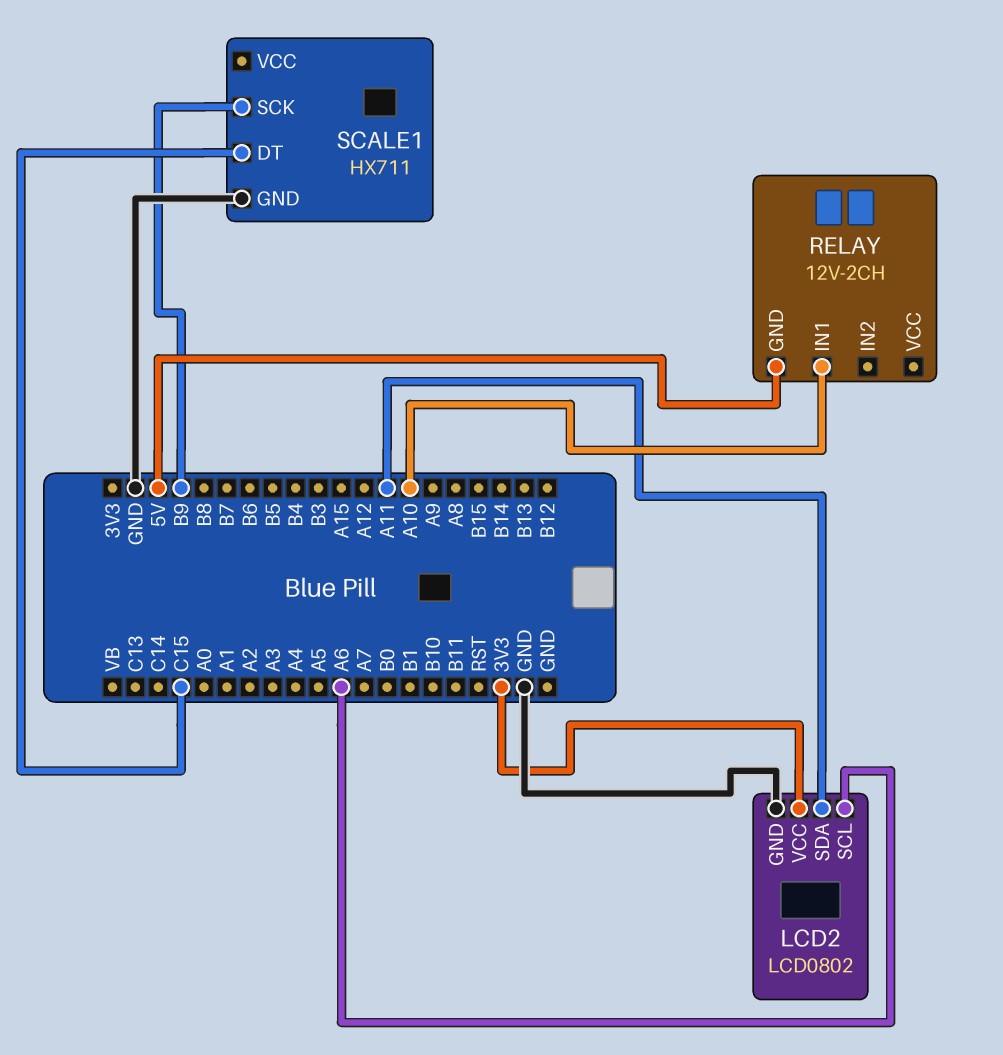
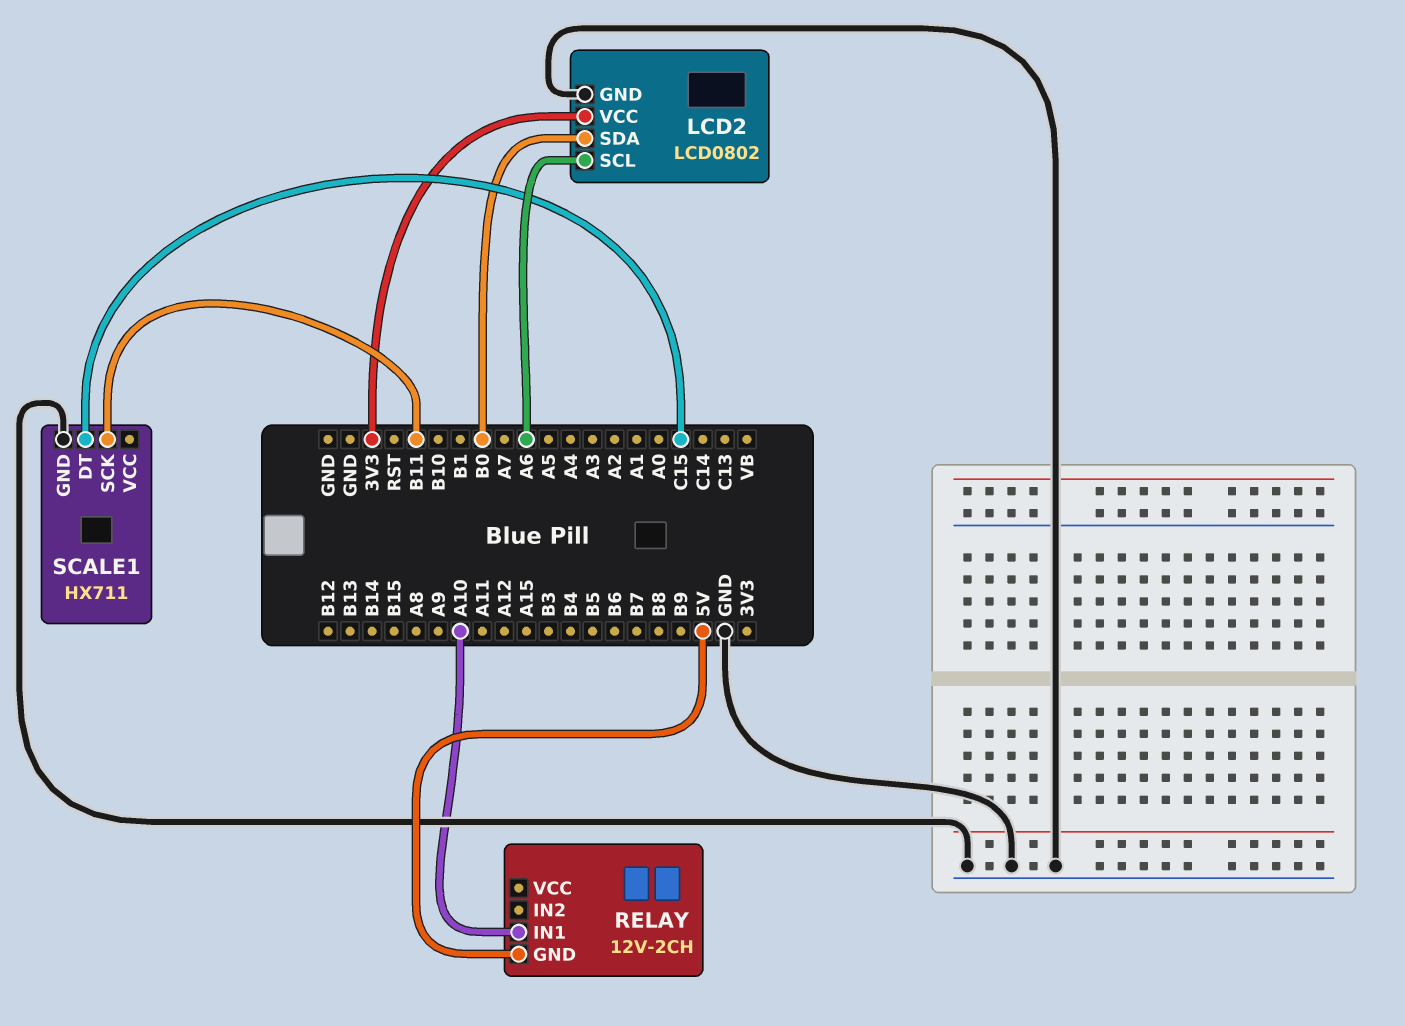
LCD2 pin SDA: A11 -> B0
SCALE1 pin SCK: B9 -> B11

